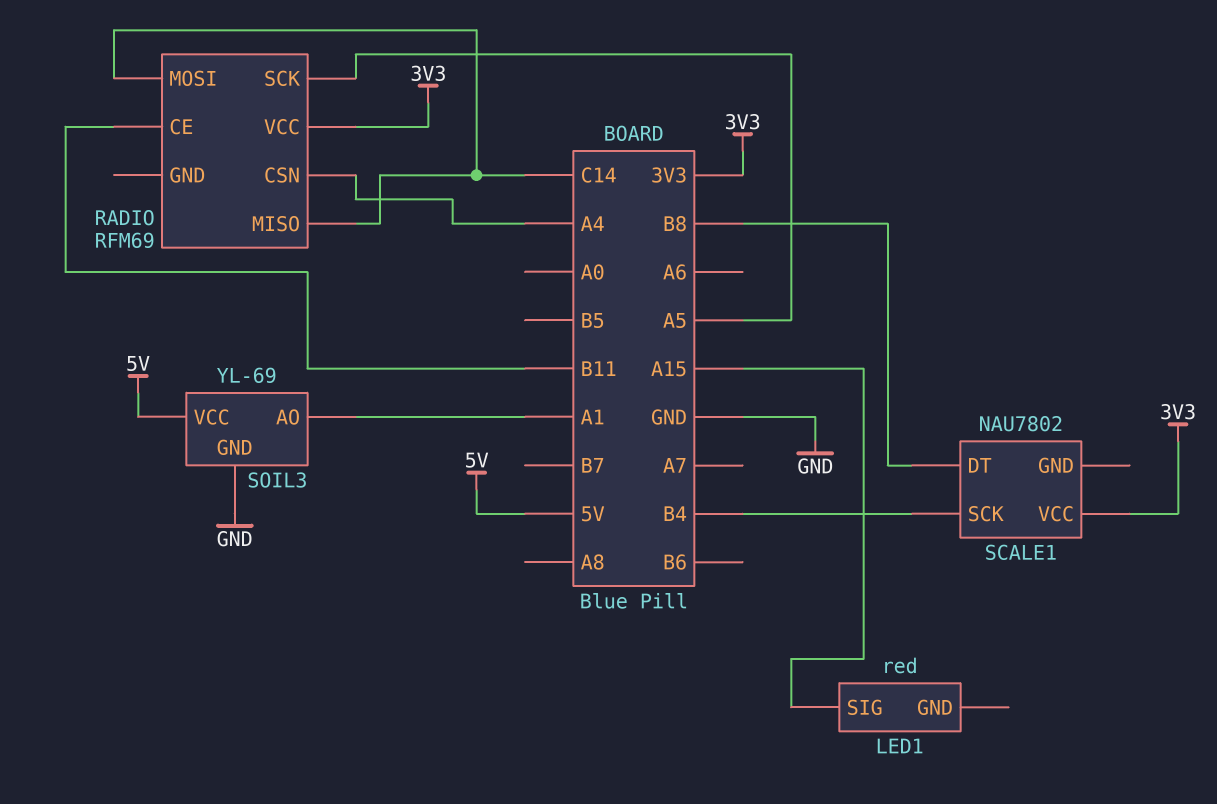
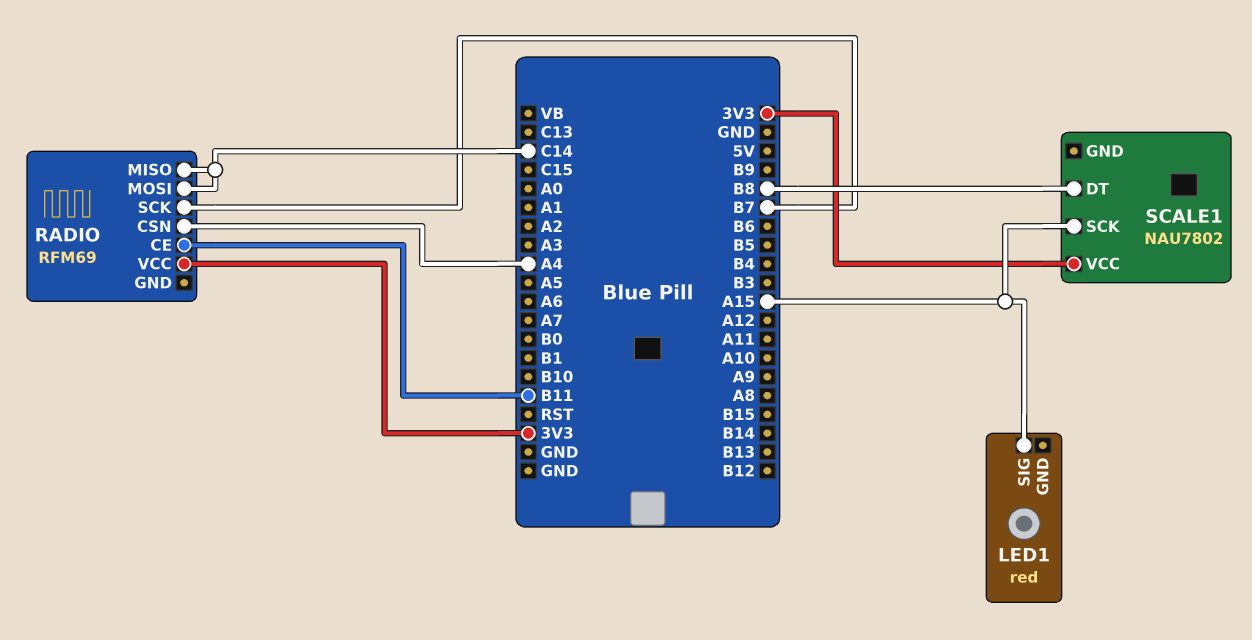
RADIO pin SCK: A5 -> B7
SCALE1 pin SCK: B4 -> A15
SOIL3: YL-69 -> none
SOIL3 pin AO: A1 -> none
SOIL3 pin GND: GND -> none
SOIL3 pin VCC: 5V -> none

